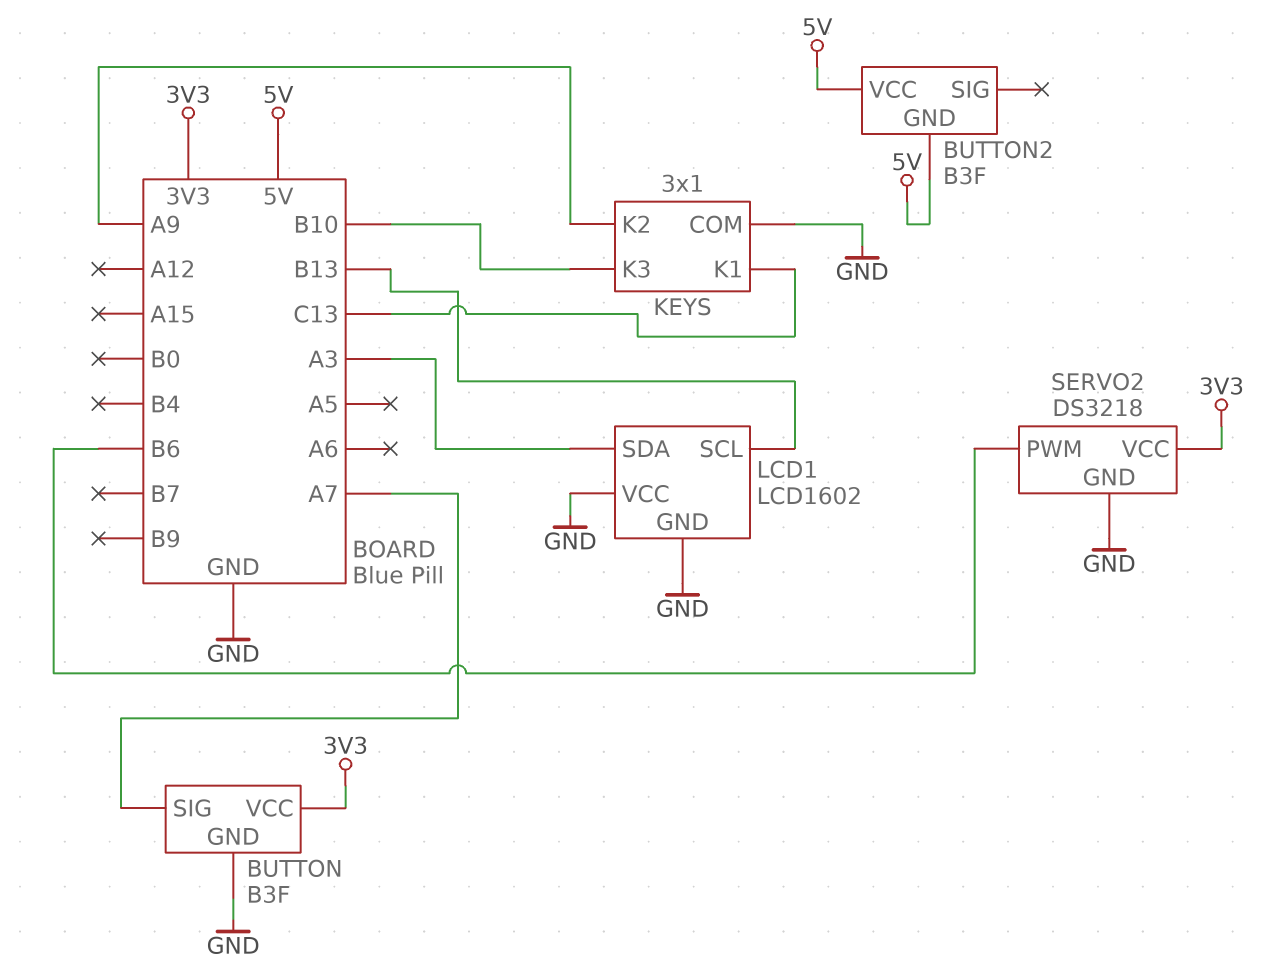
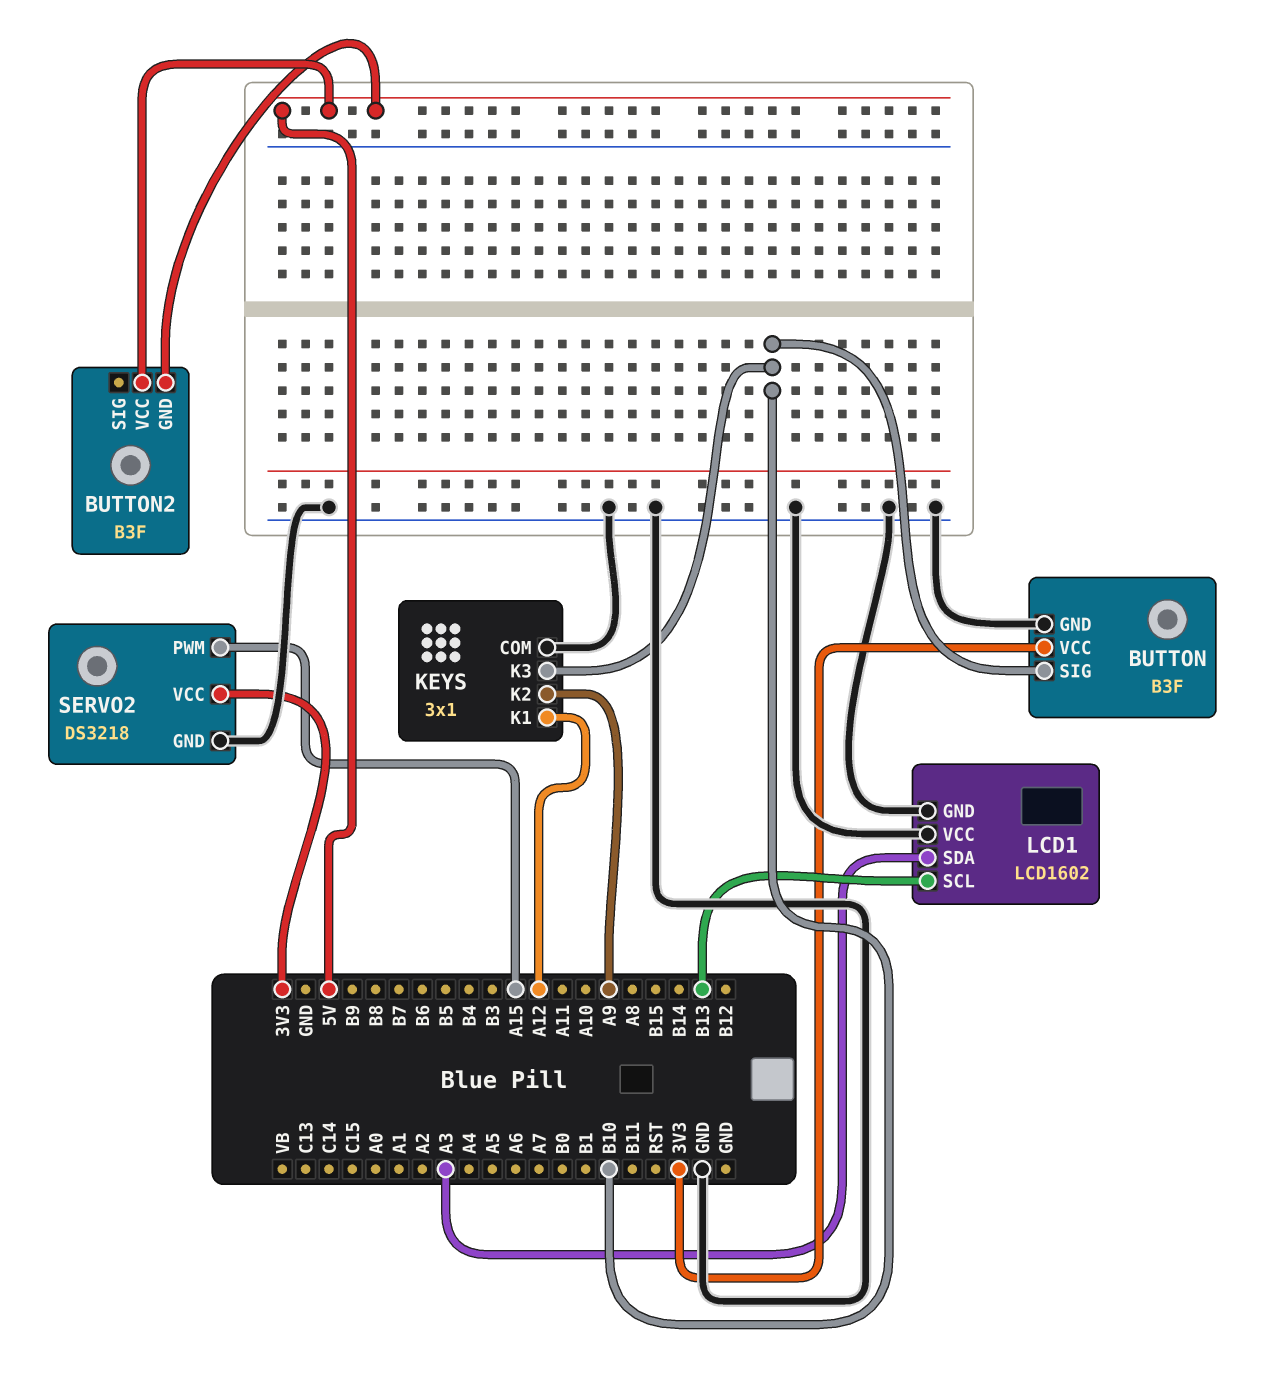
BUTTON pin SIG: A7 -> B10
KEYS pin K1: C13 -> A12
SERVO2 pin PWM: B6 -> A15

